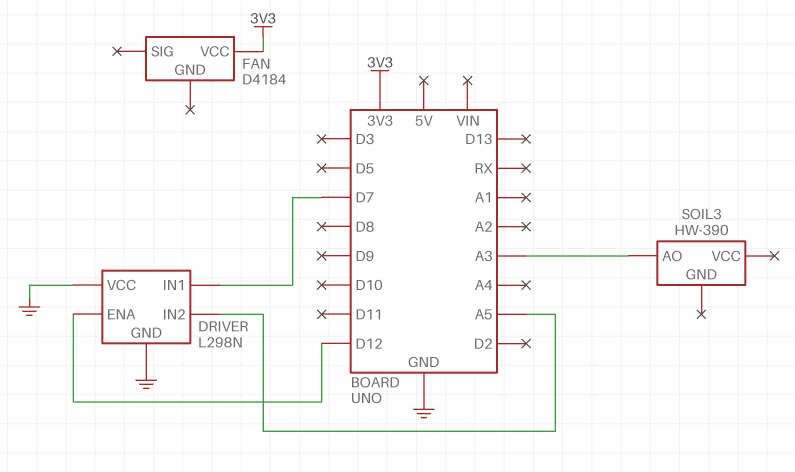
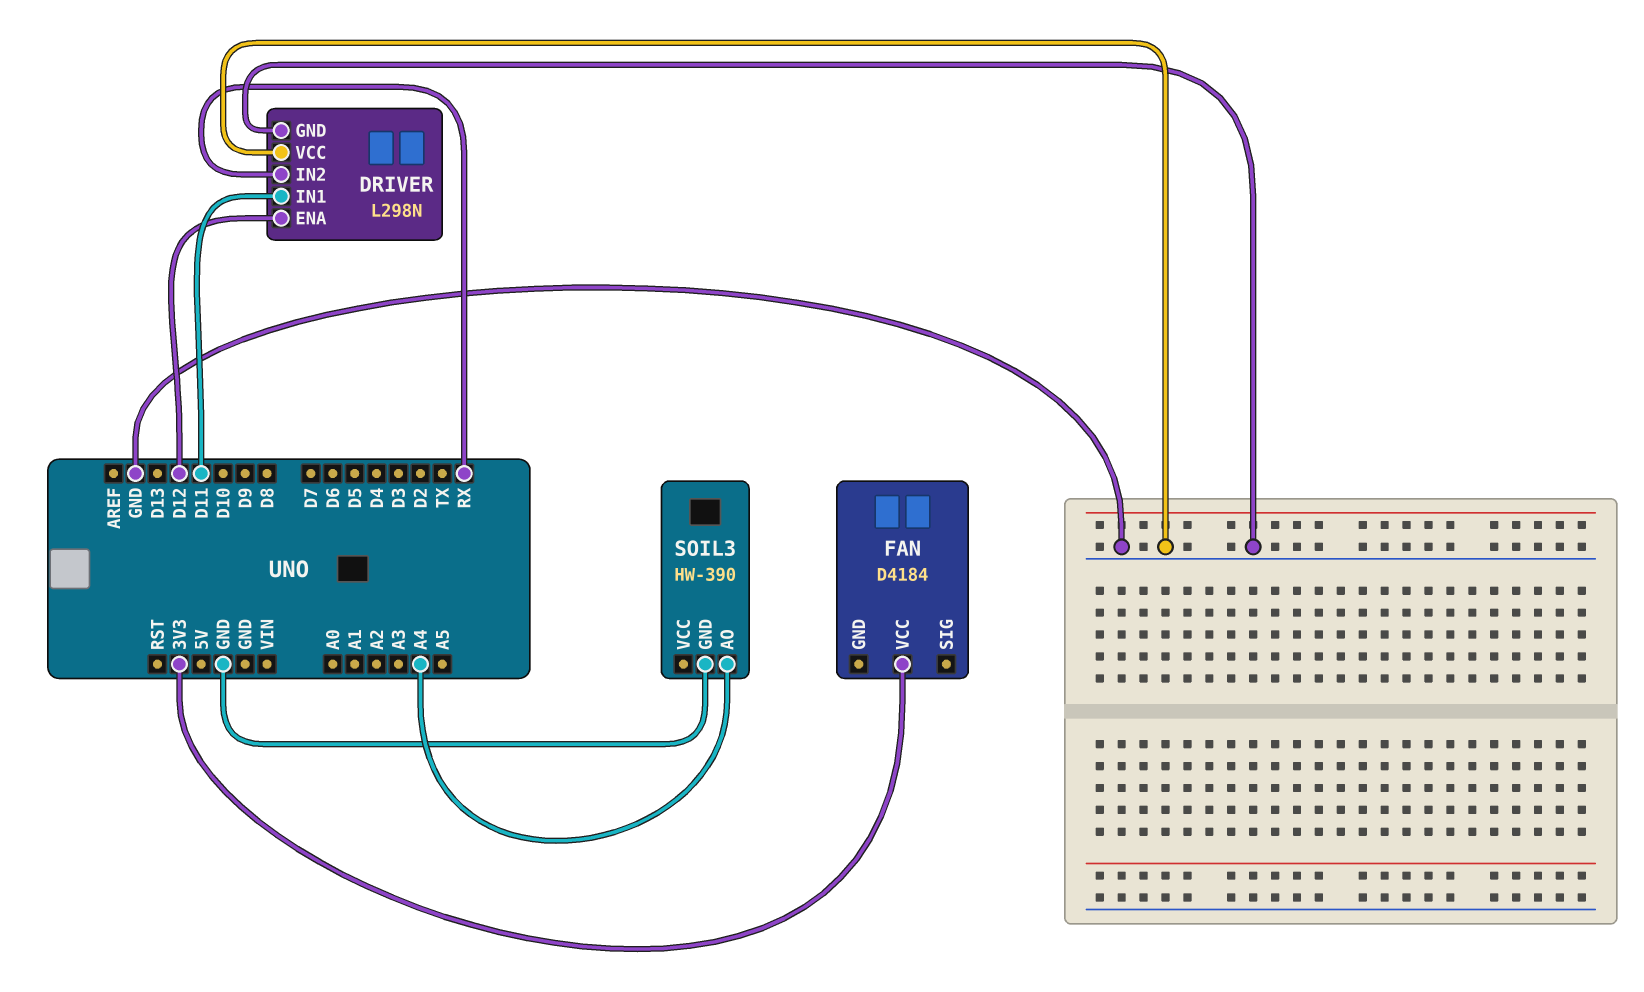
DRIVER pin IN1: D7 -> D11
DRIVER pin IN2: A5 -> RX
SOIL3 pin AO: A3 -> A4
SOIL3 pin GND: none -> GND

